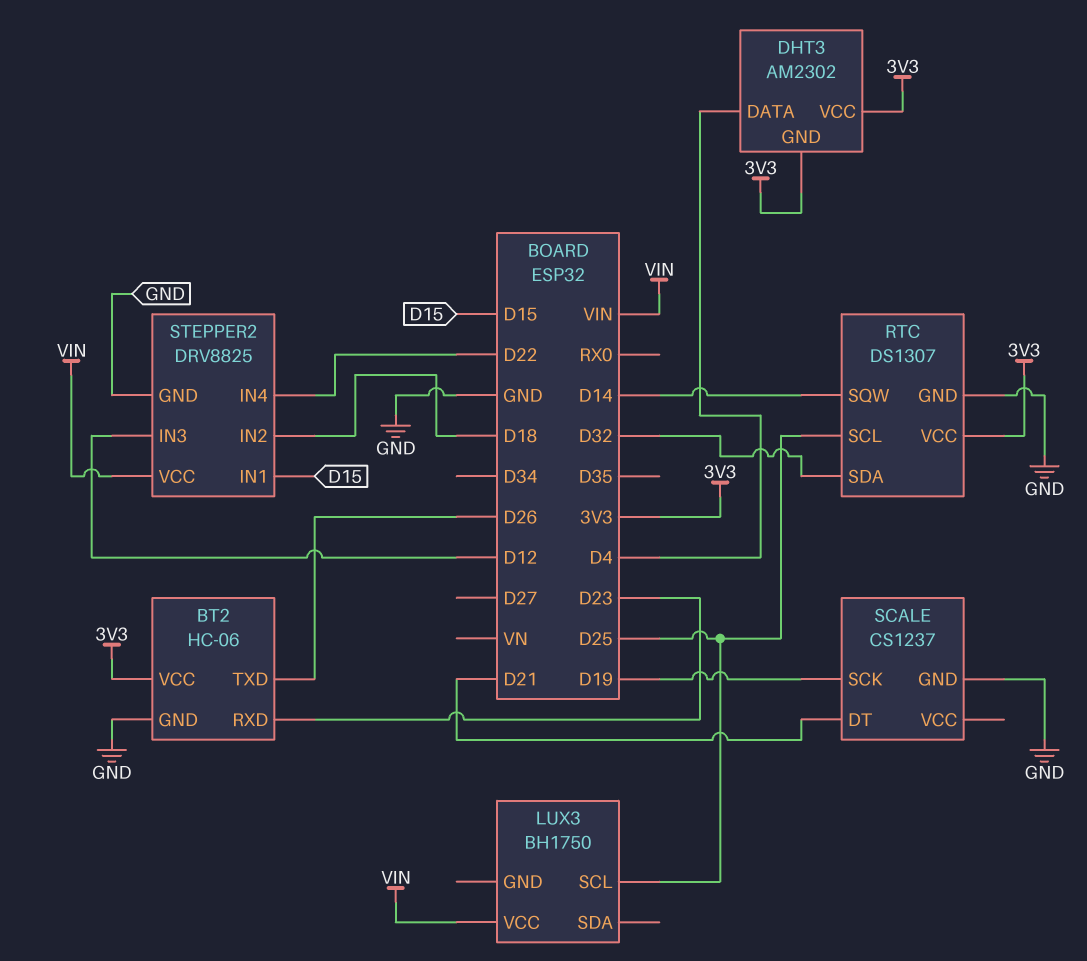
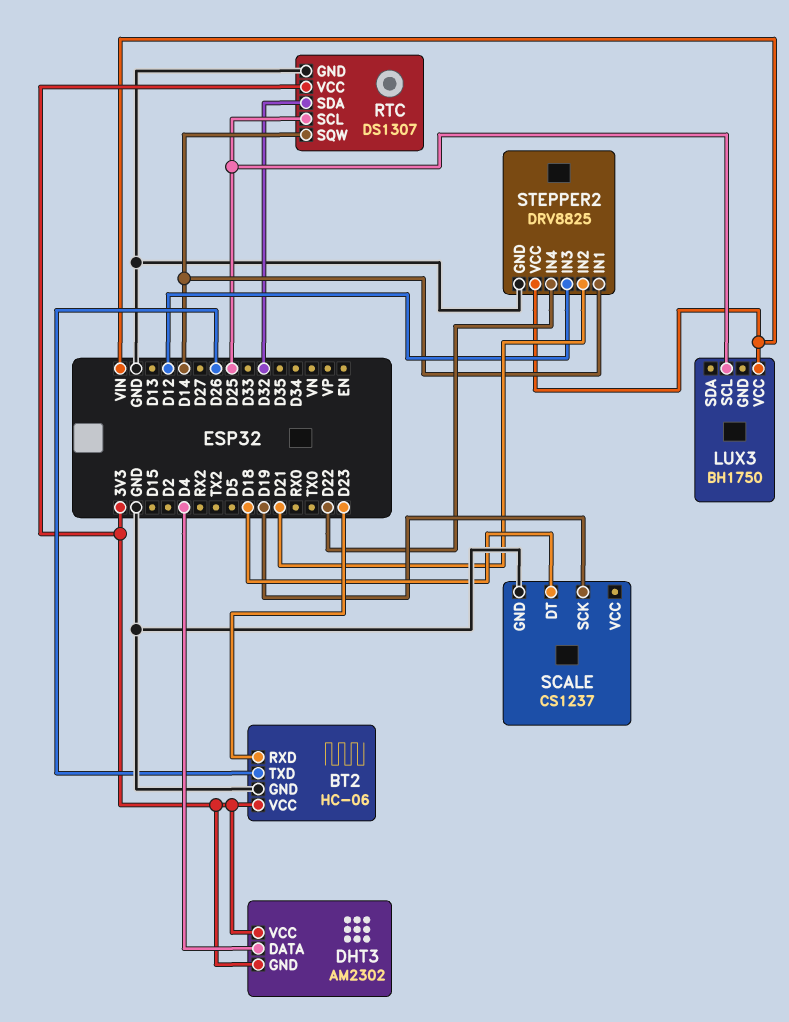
SCALE pin DT: D21 -> D18
STEPPER2 pin IN1: D15 -> D14
STEPPER2 pin IN2: D18 -> D21

